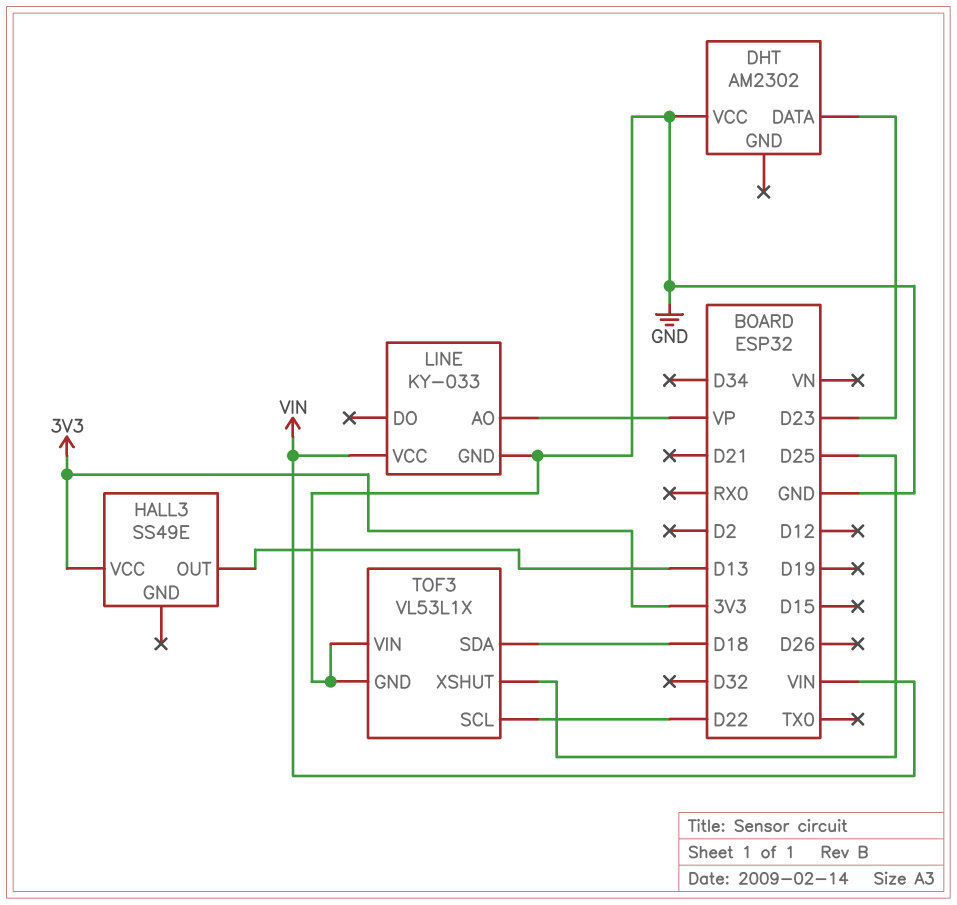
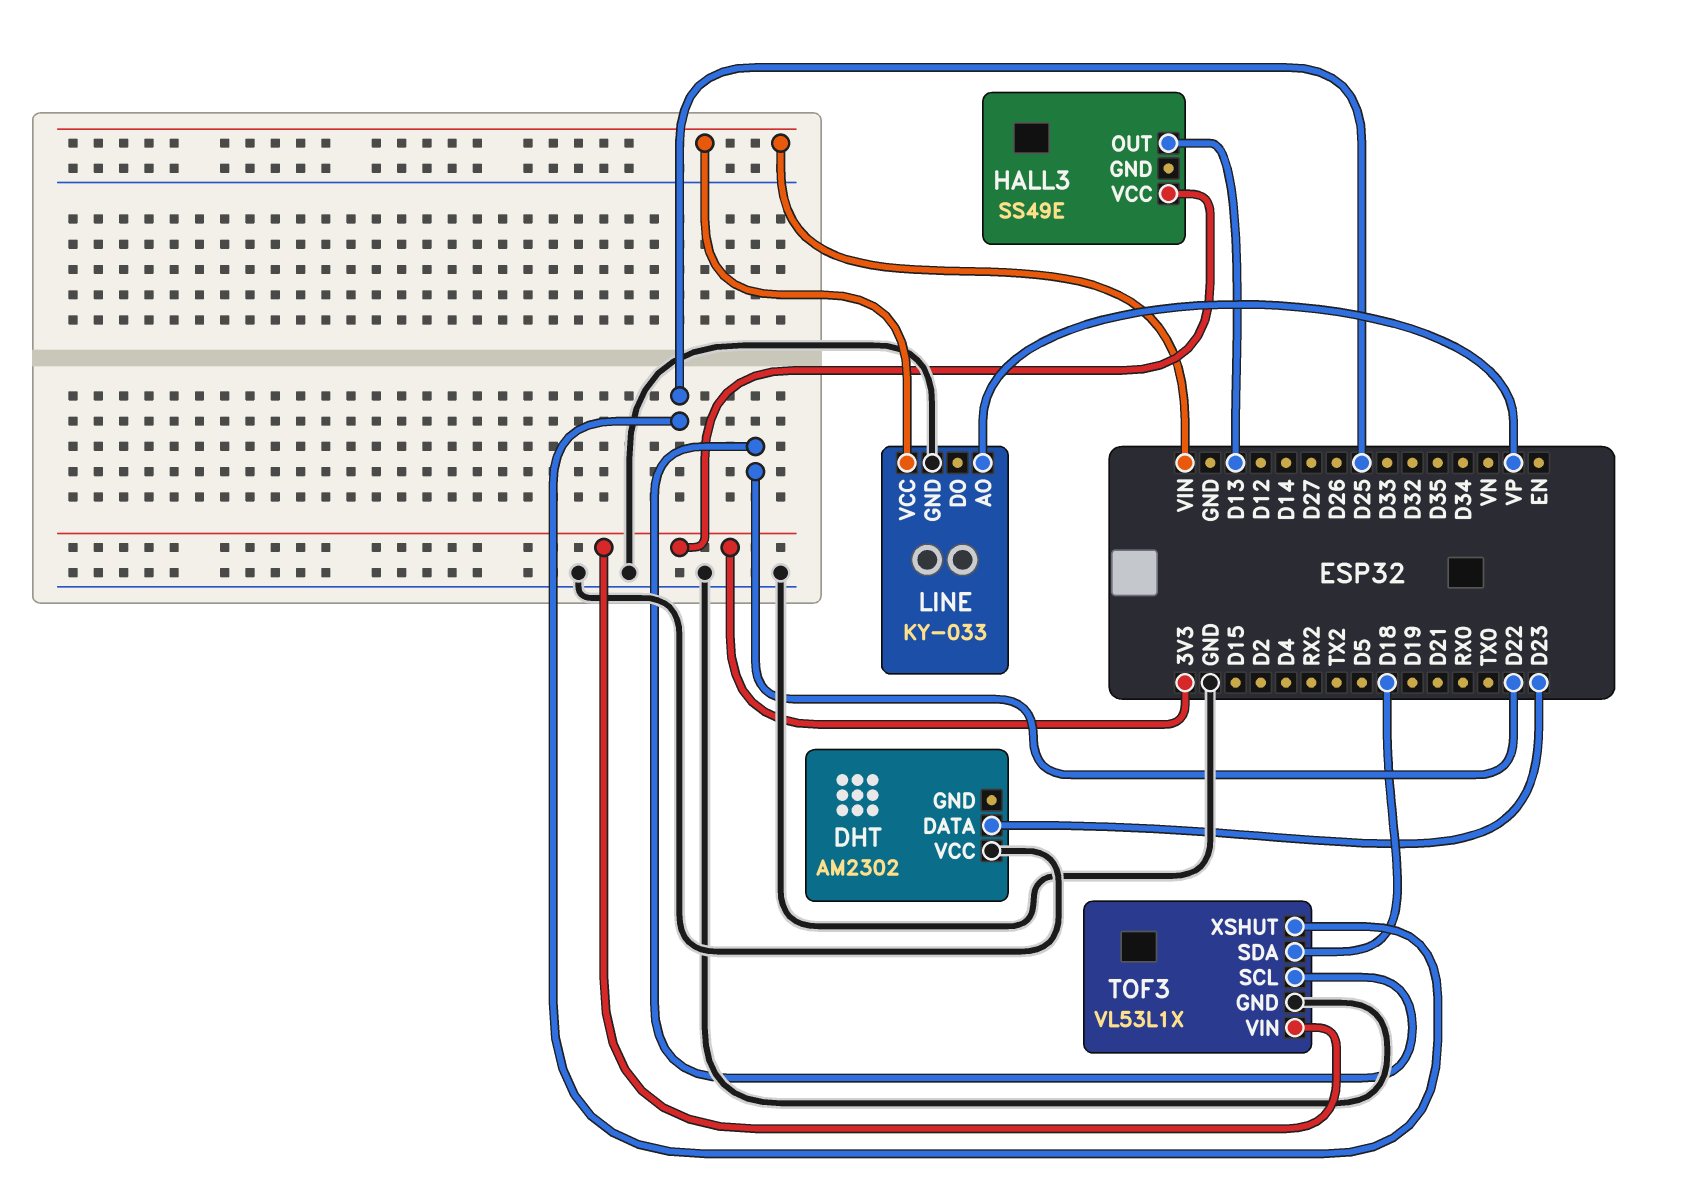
TOF3 pin VIN: GND -> 3V3

